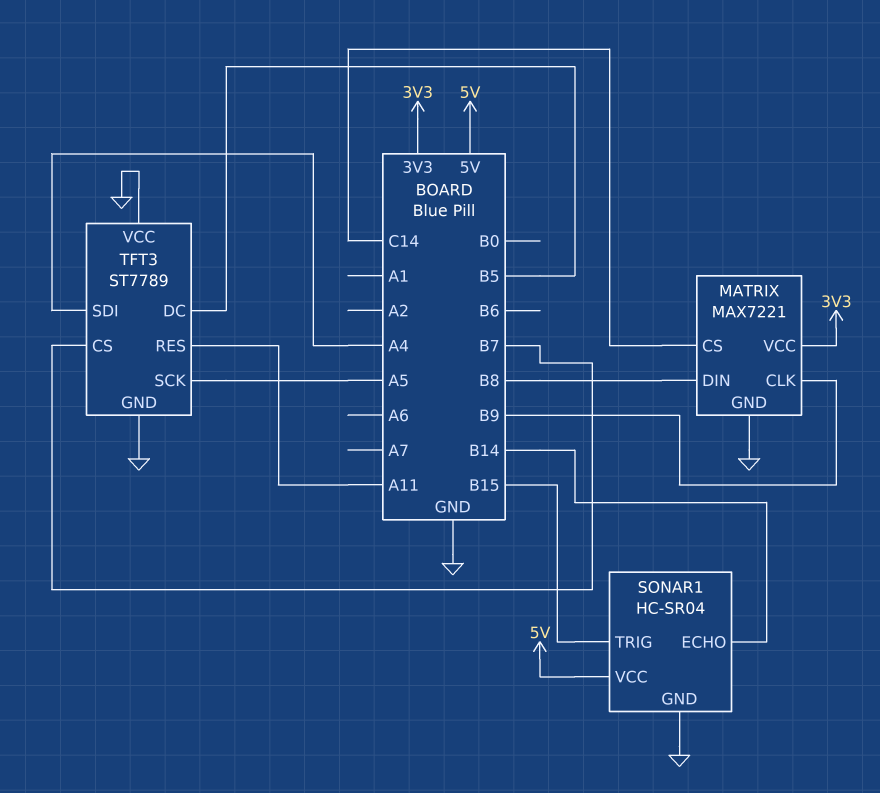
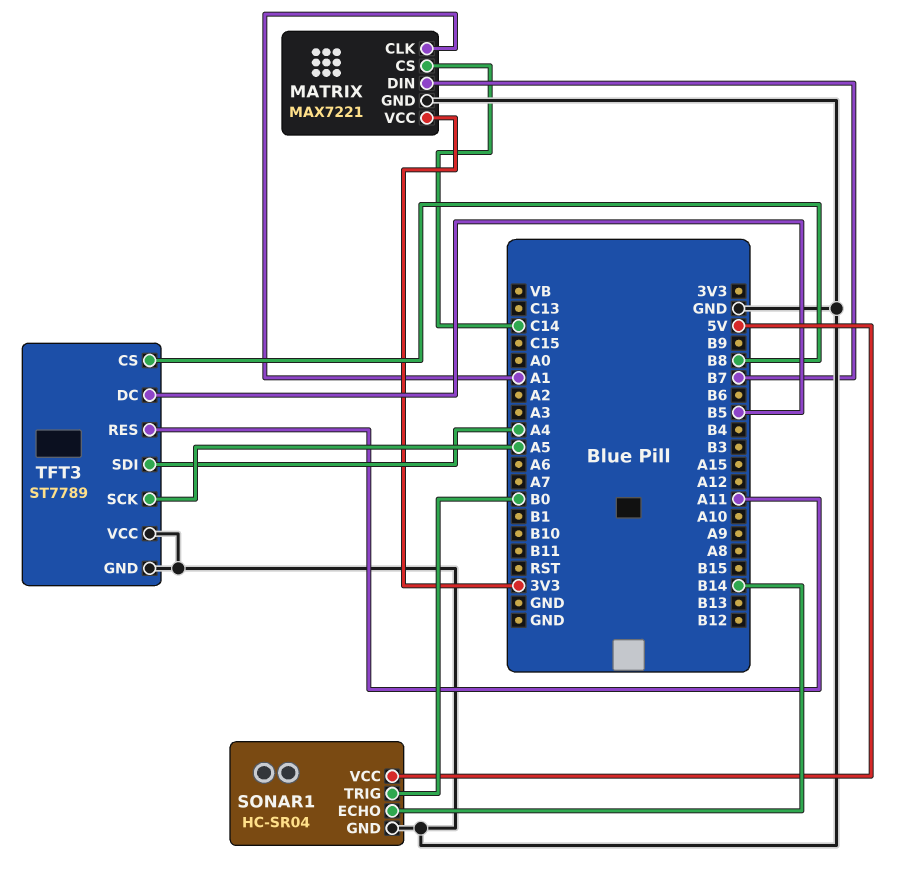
MATRIX pin CLK: B9 -> A1
MATRIX pin DIN: B8 -> B7
SONAR1 pin TRIG: B15 -> B0
TFT3 pin CS: B7 -> B8

